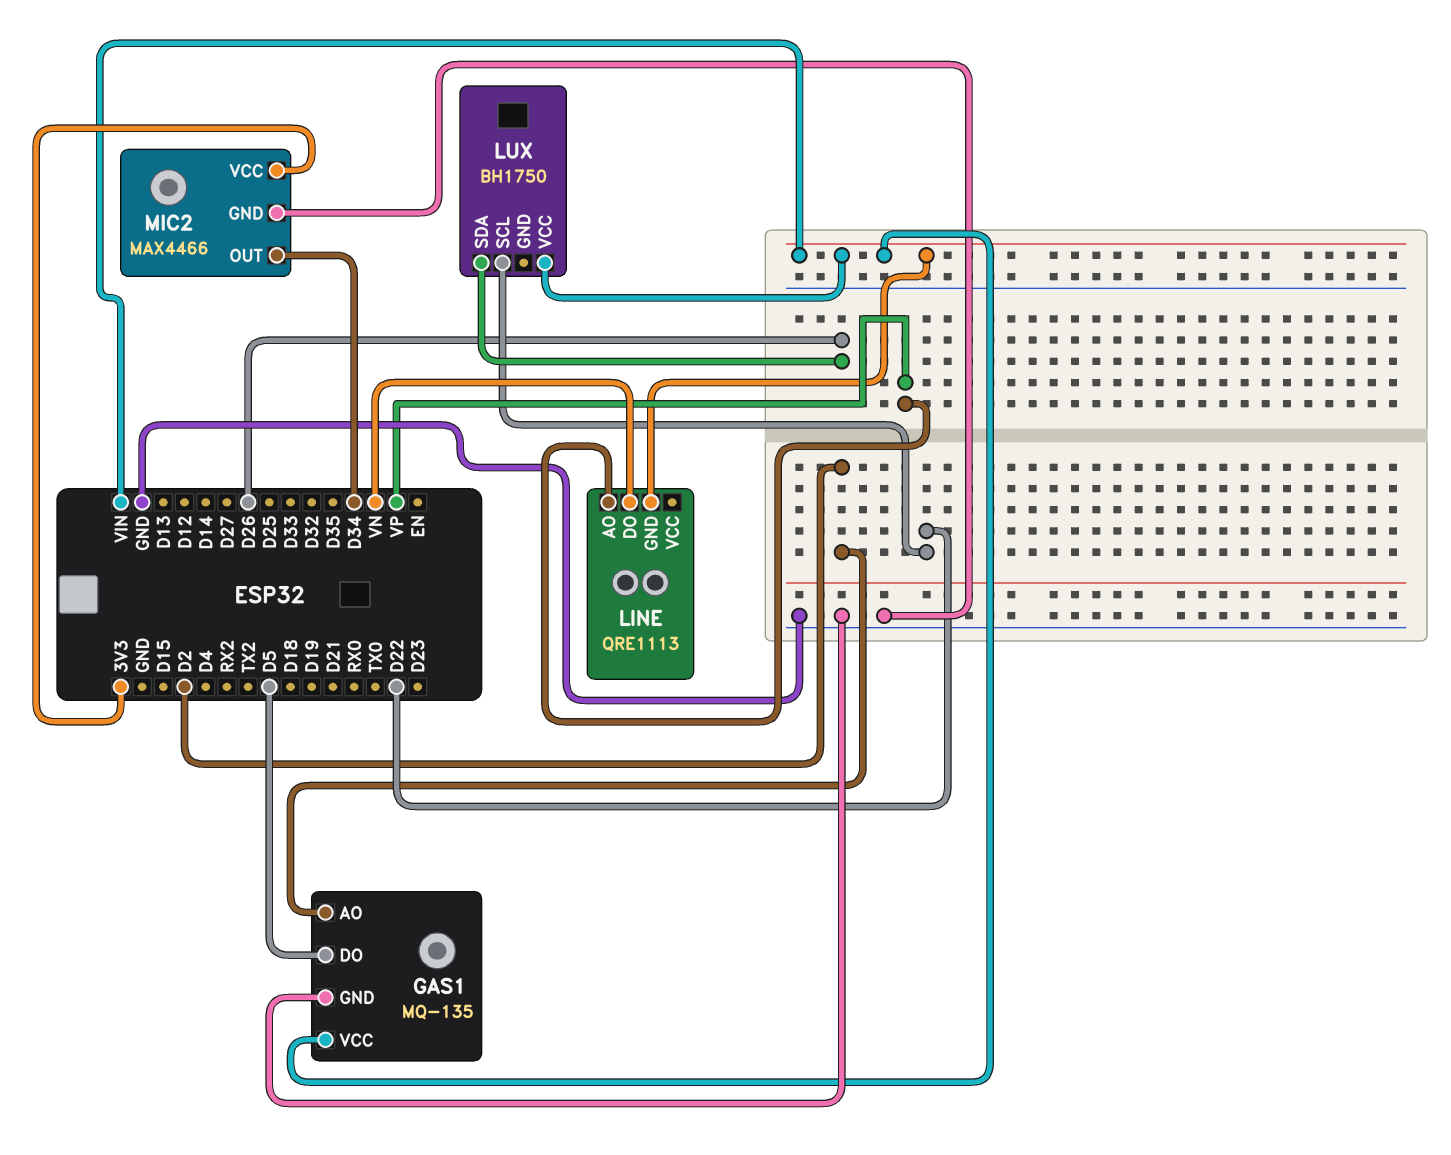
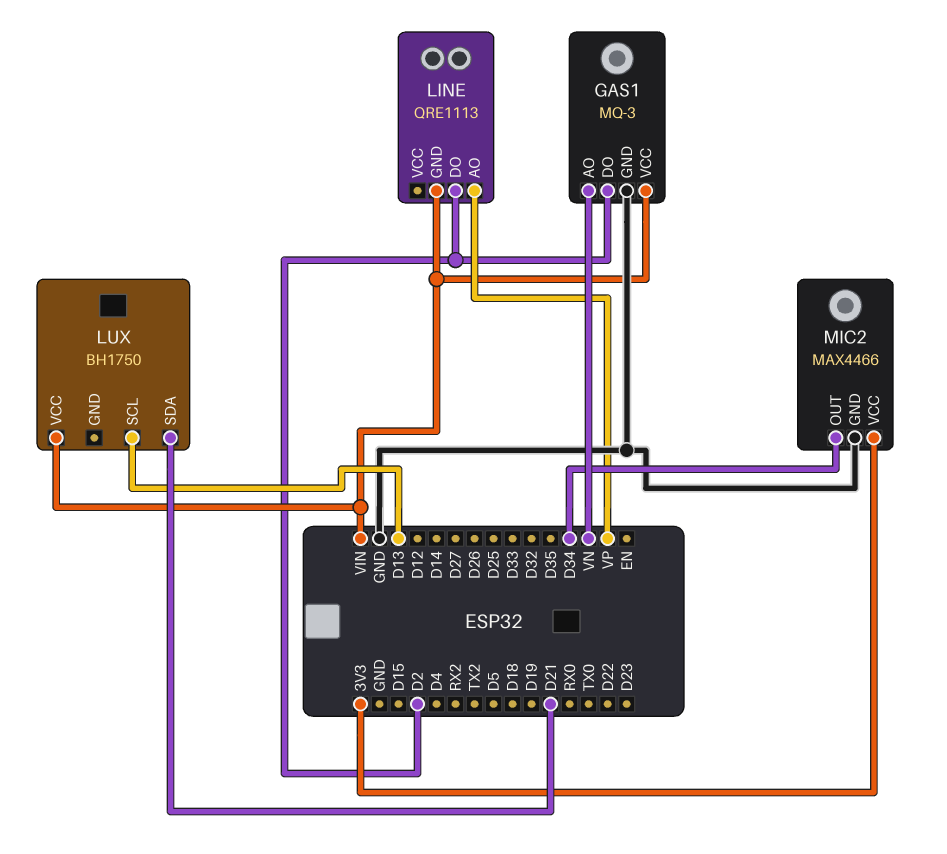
GAS1: MQ-135 -> MQ-3
GAS1 pin AO: D2 -> VN
GAS1 pin DO: D5 -> D2
LINE pin DO: VN -> D2
LUX pin SCL: D22 -> D13
LUX pin SDA: D26 -> D21

